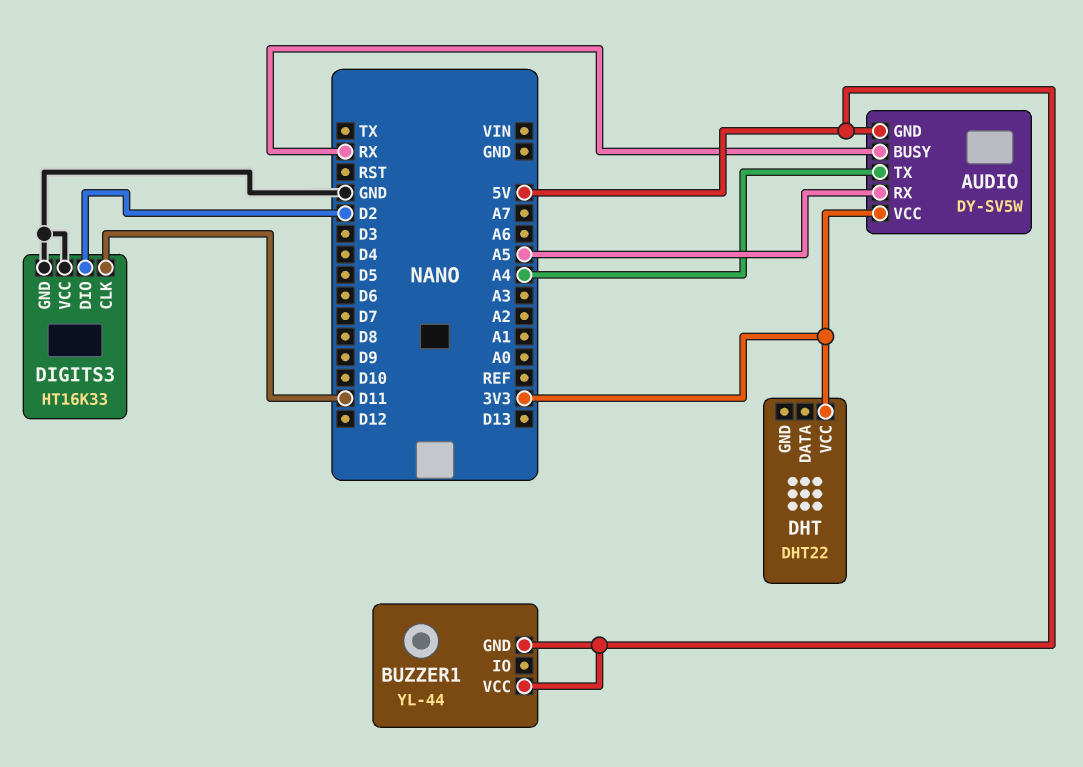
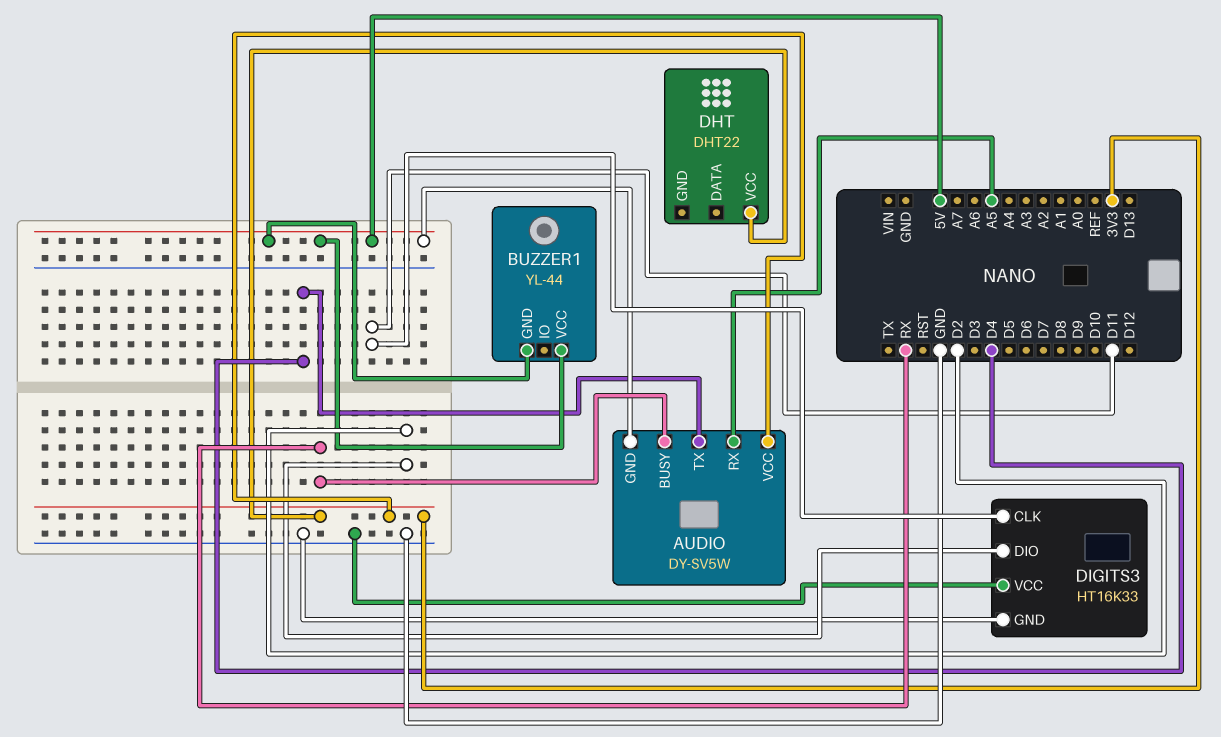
AUDIO pin TX: A4 -> D4

